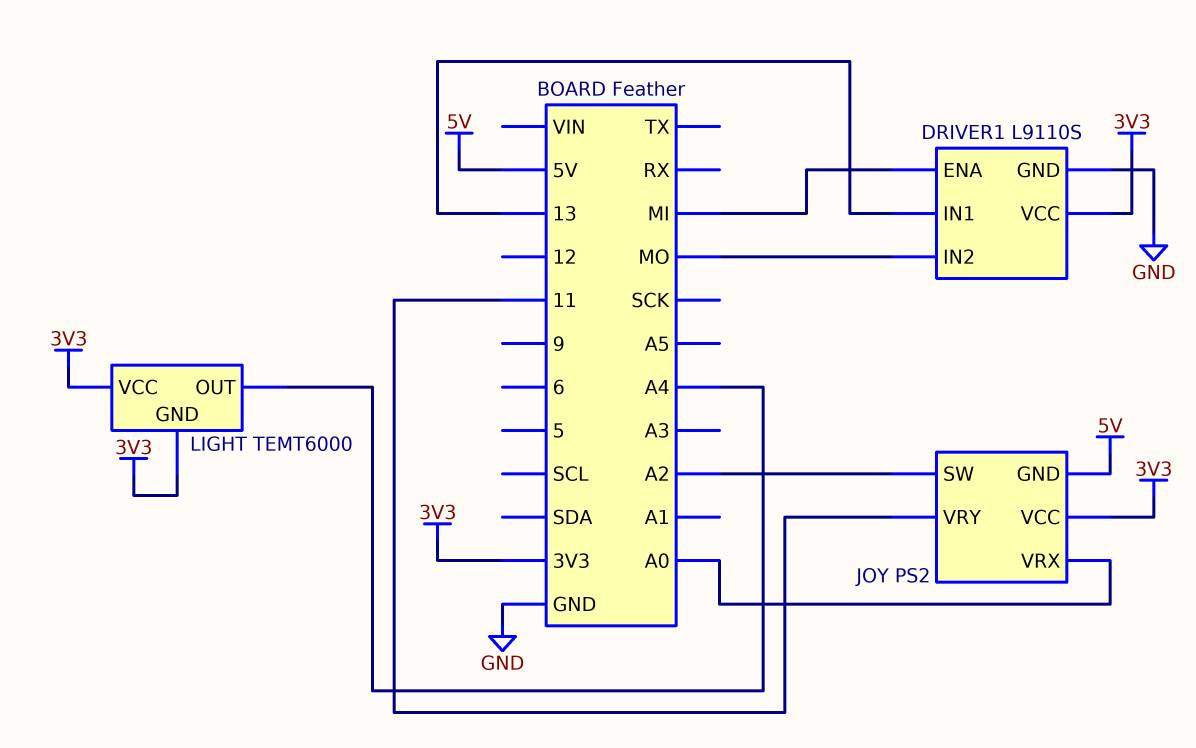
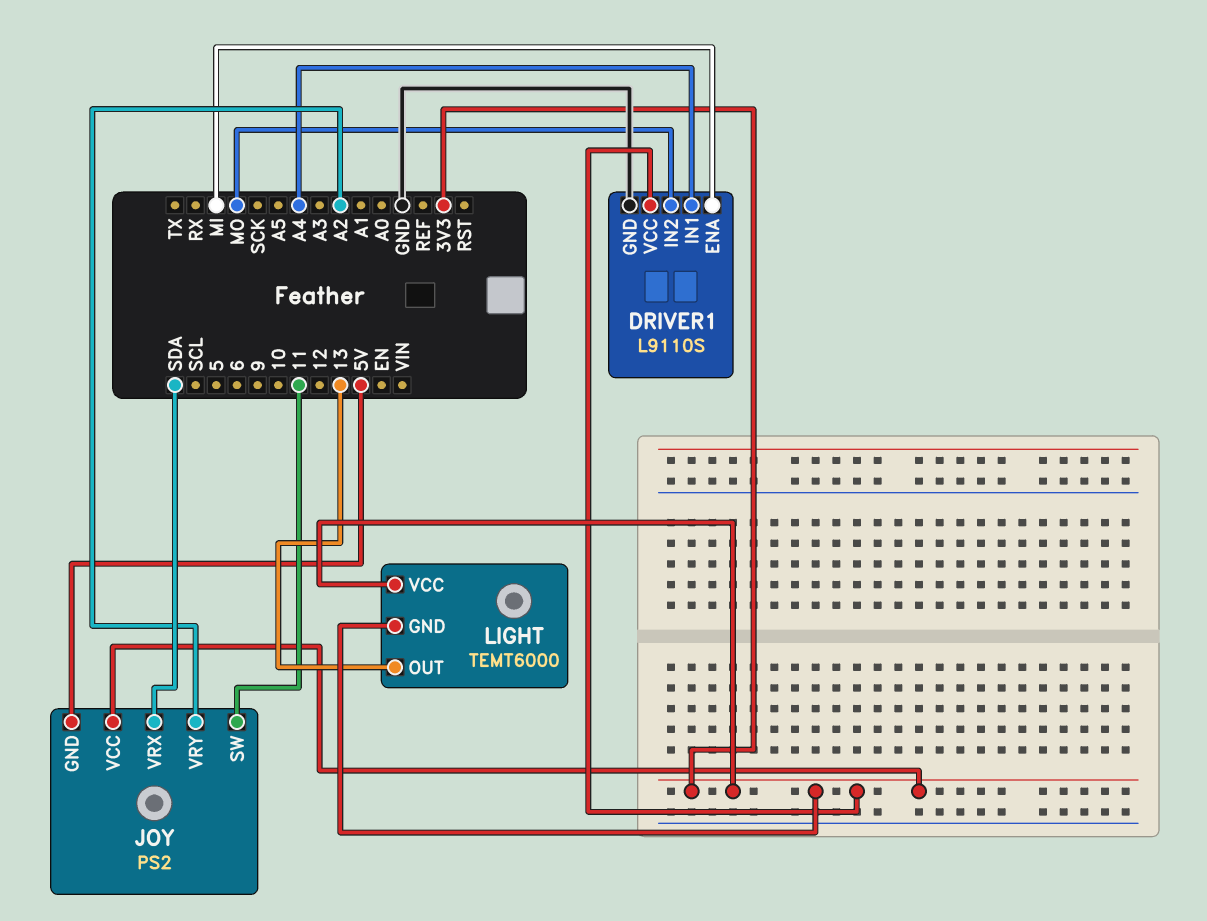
DRIVER1 pin IN1: 13 -> A4
JOY pin SW: A2 -> 11
JOY pin VRX: A0 -> SDA
JOY pin VRY: 11 -> A2
LIGHT pin OUT: A4 -> 13

